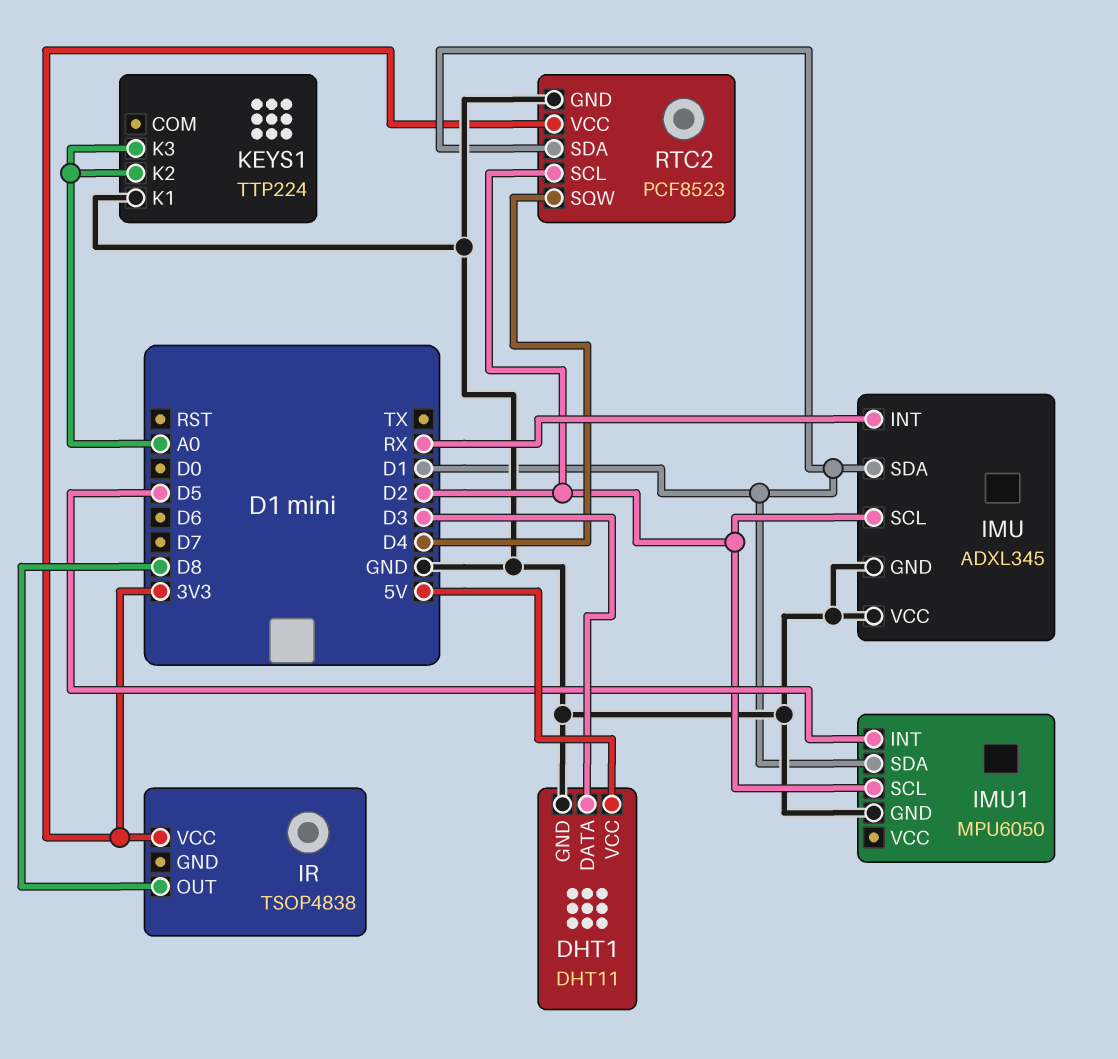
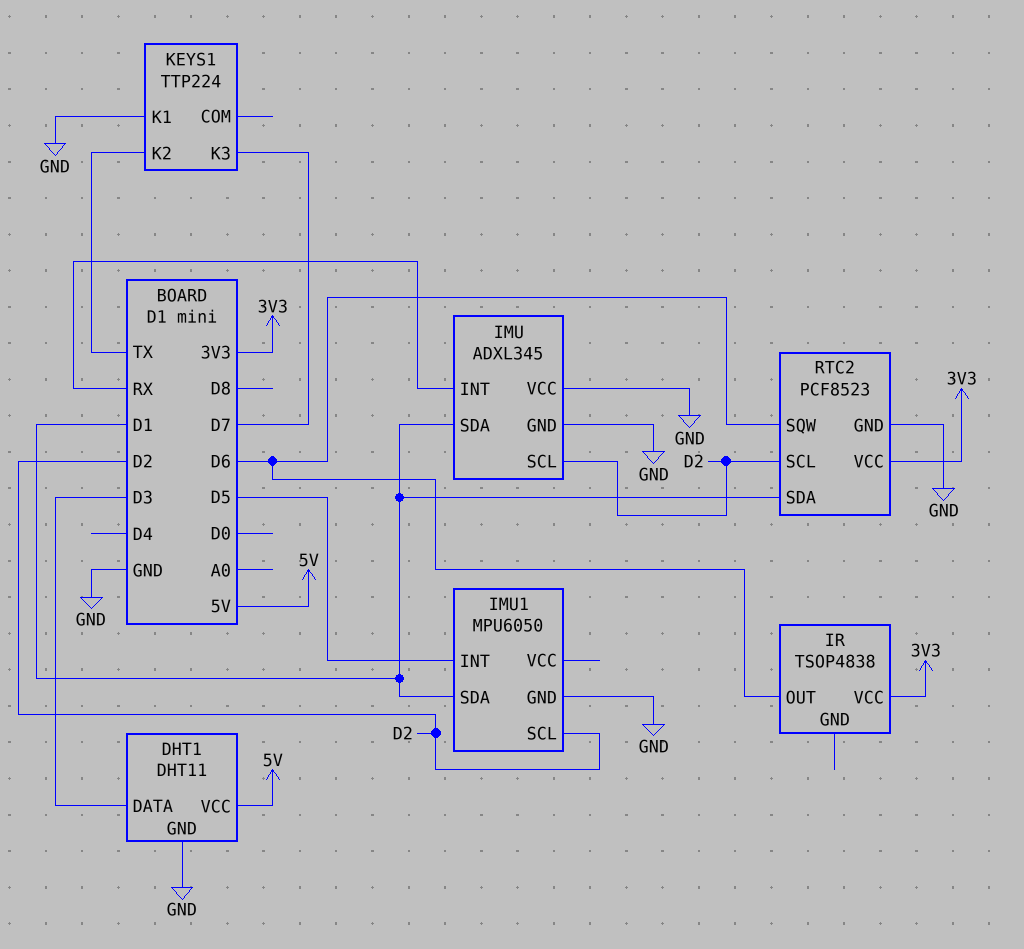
IR pin OUT: D8 -> D6
KEYS1 pin K2: A0 -> TX
KEYS1 pin K3: A0 -> D7
RTC2 pin SQW: D4 -> D6

